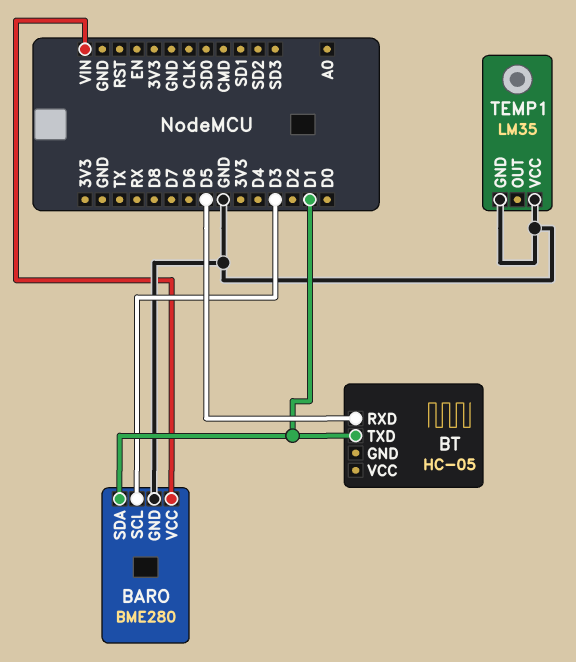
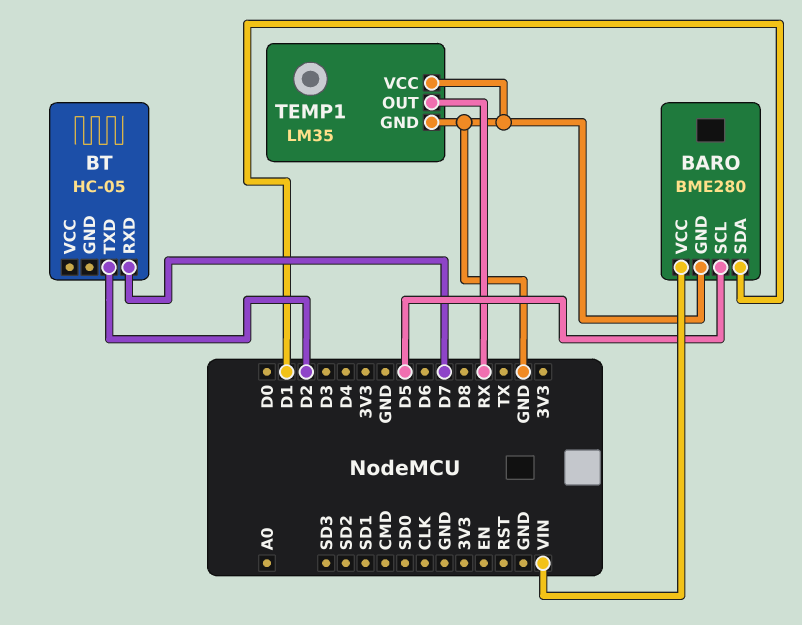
BARO pin SCL: D3 -> D5
BT pin RXD: D5 -> D7
BT pin TXD: D1 -> D2
TEMP1 pin OUT: none -> RX

